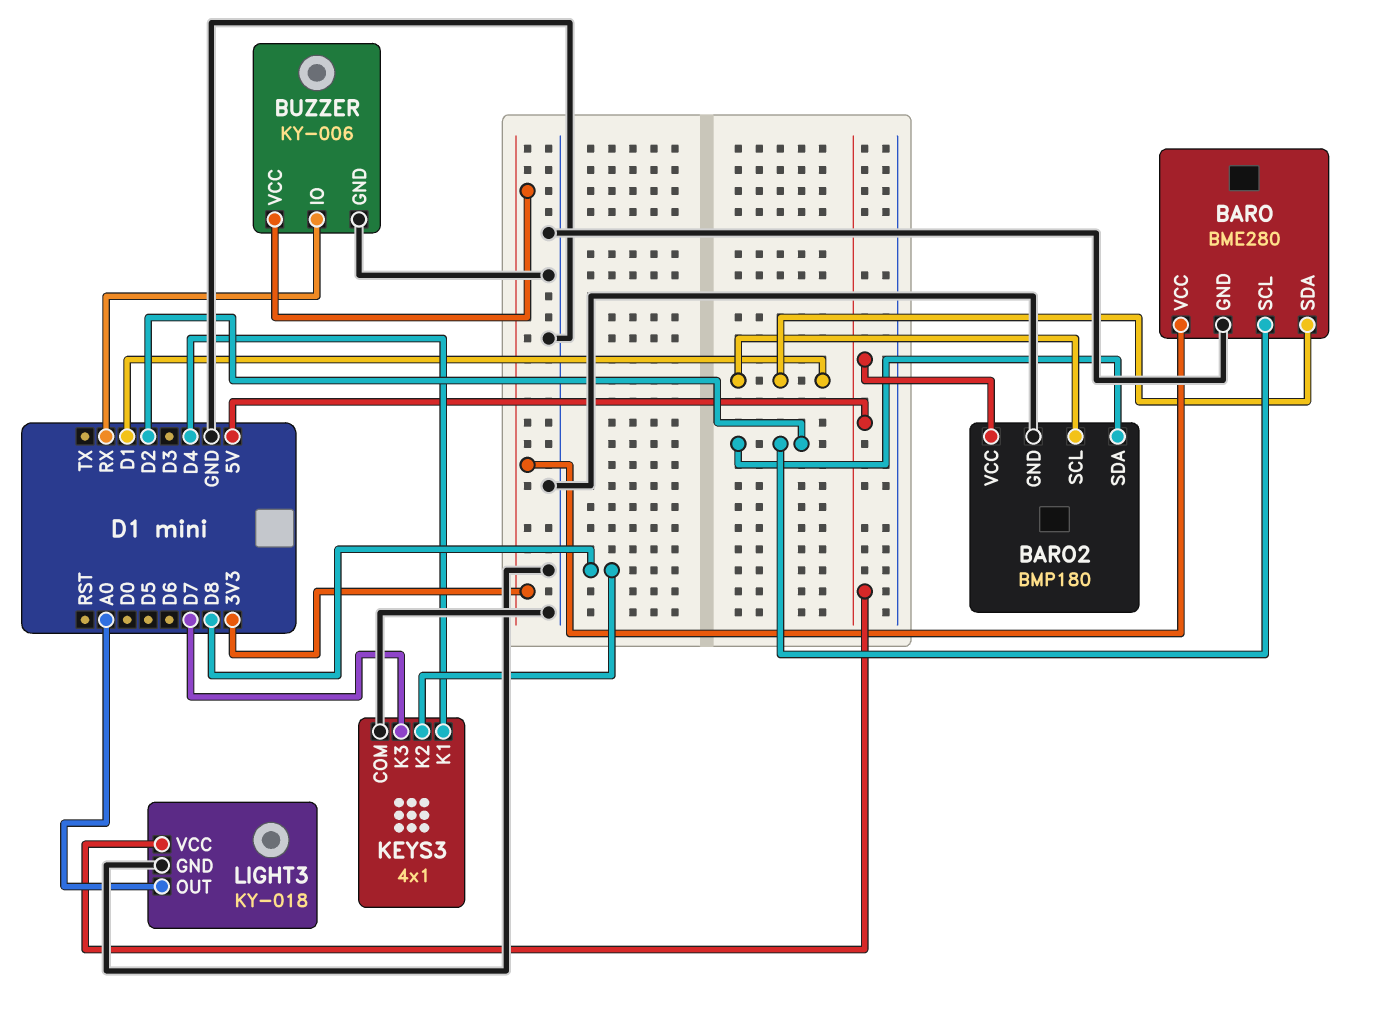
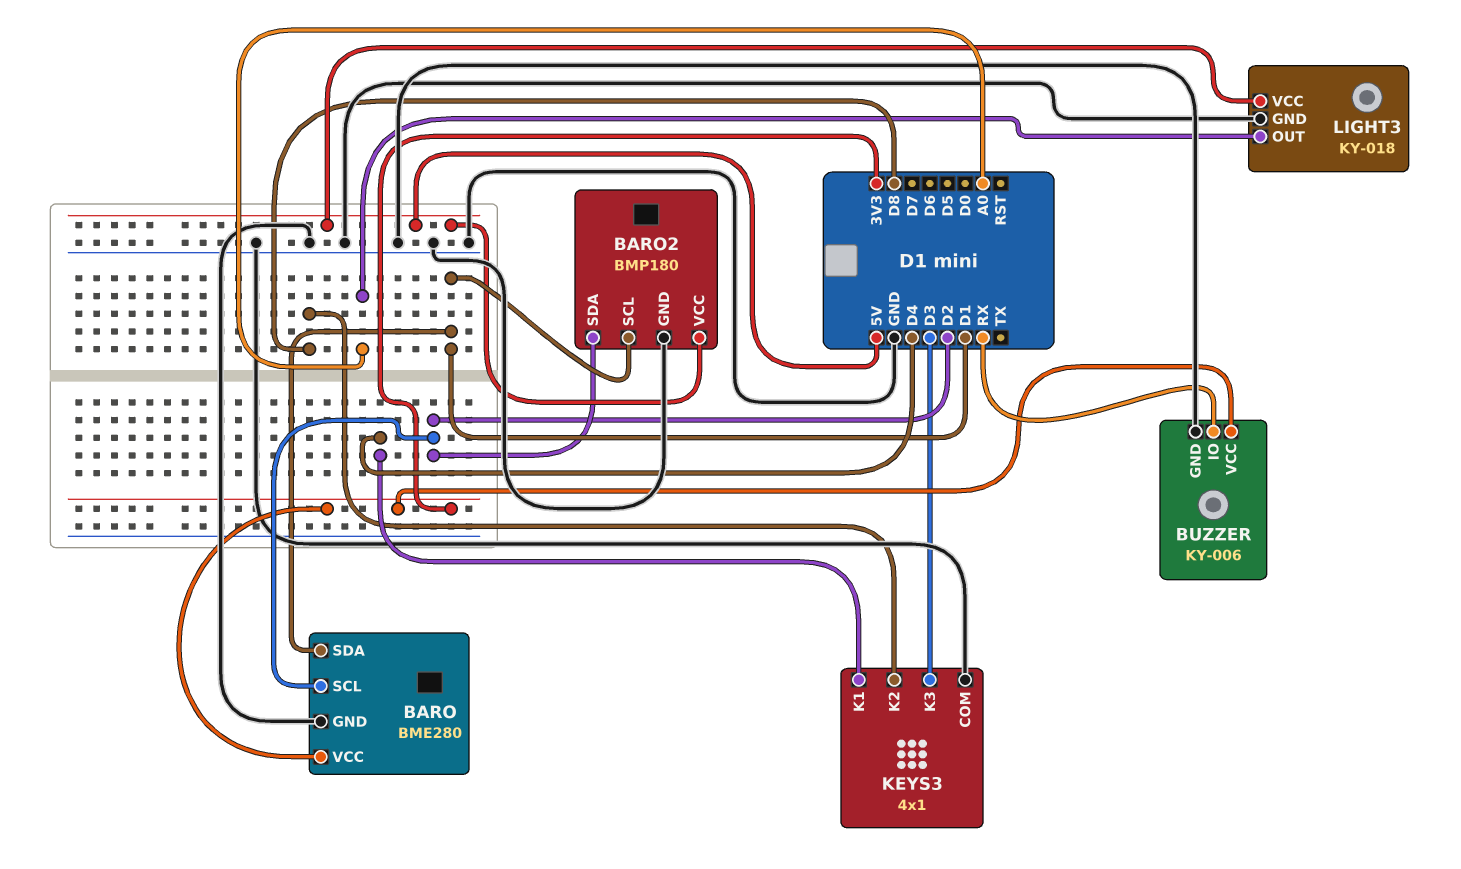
KEYS3 pin K3: D7 -> D3

